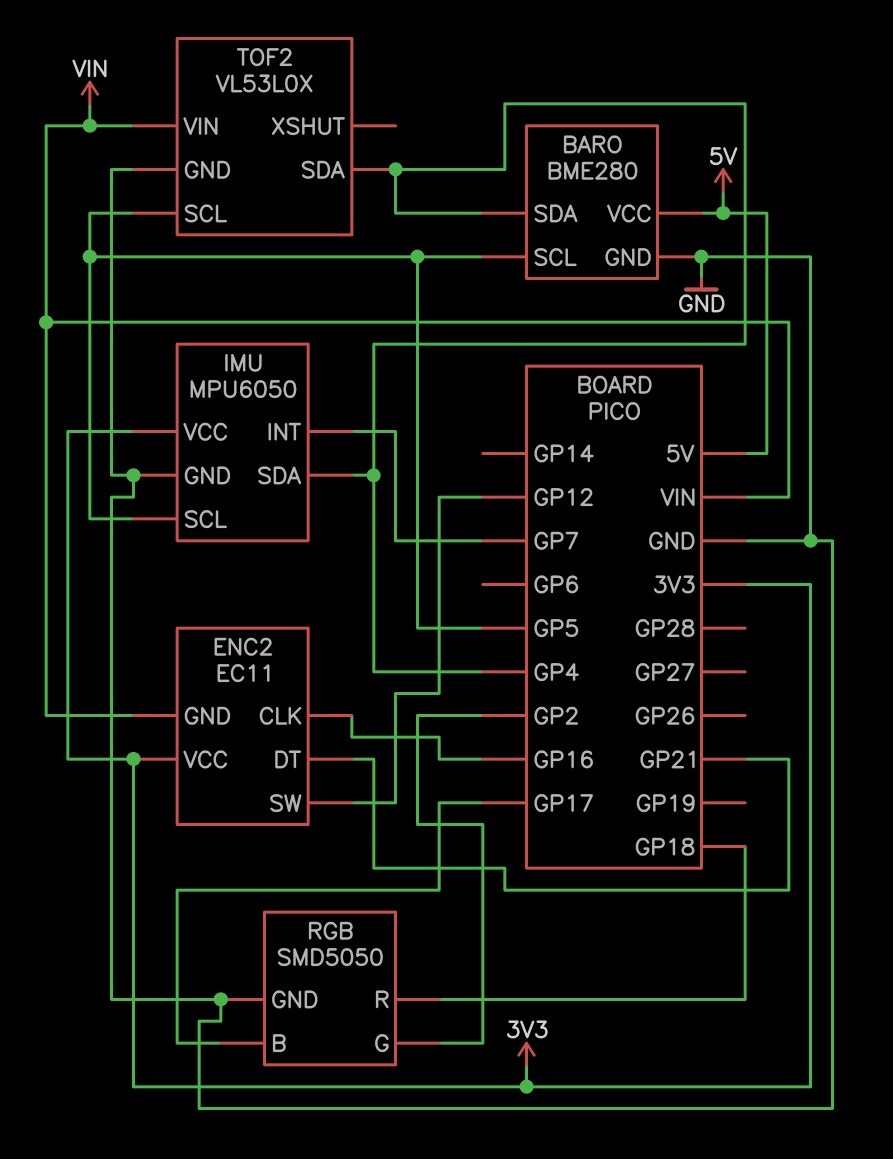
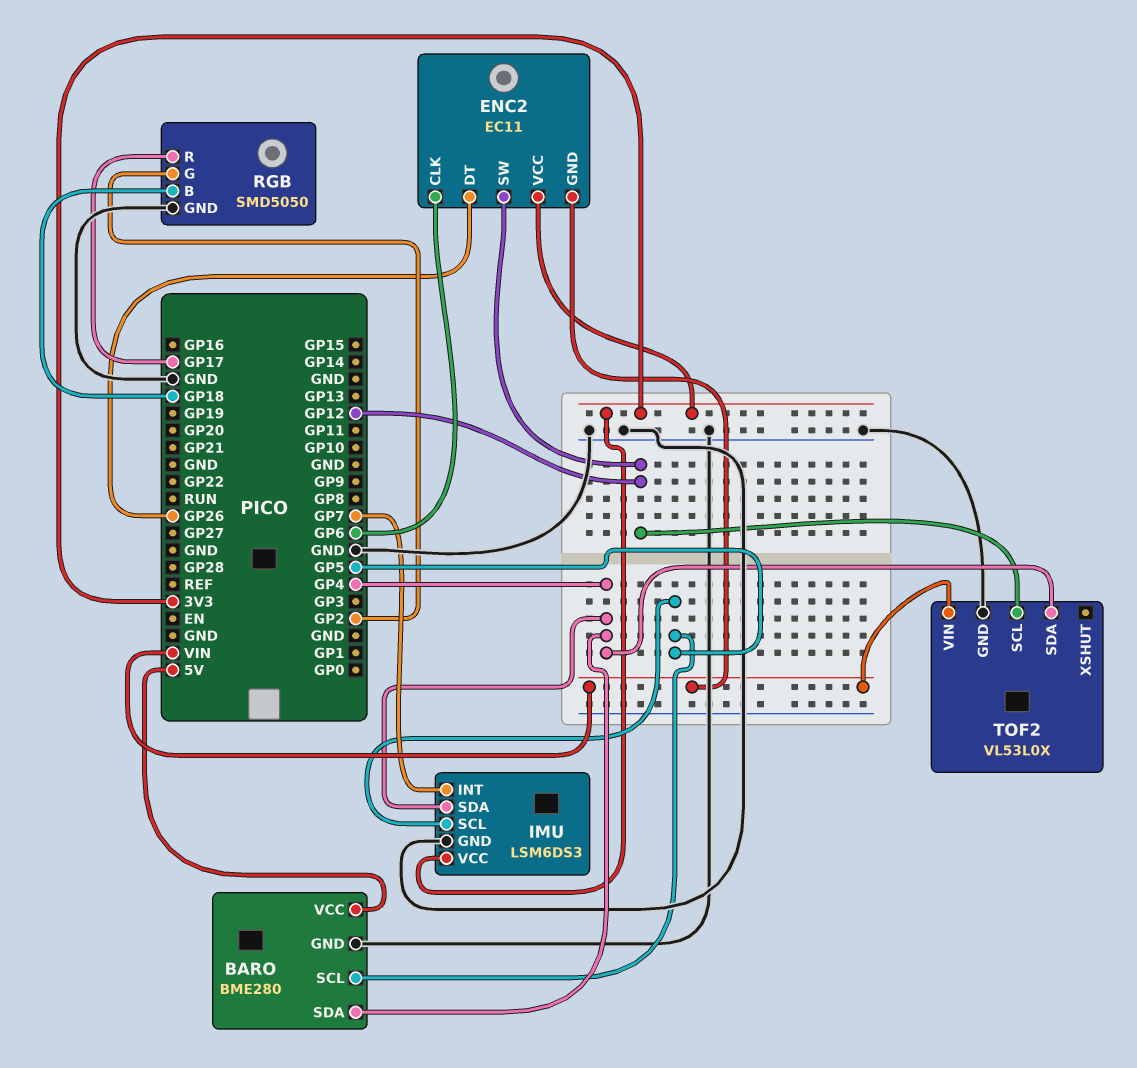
ENC2 pin CLK: GP16 -> GP6
ENC2 pin DT: GP21 -> GP26
IMU: MPU6050 -> LSM6DS3
RGB pin B: GP17 -> GP18
RGB pin R: GP18 -> GP17
TOF2 pin SCL: GP5 -> GP12

